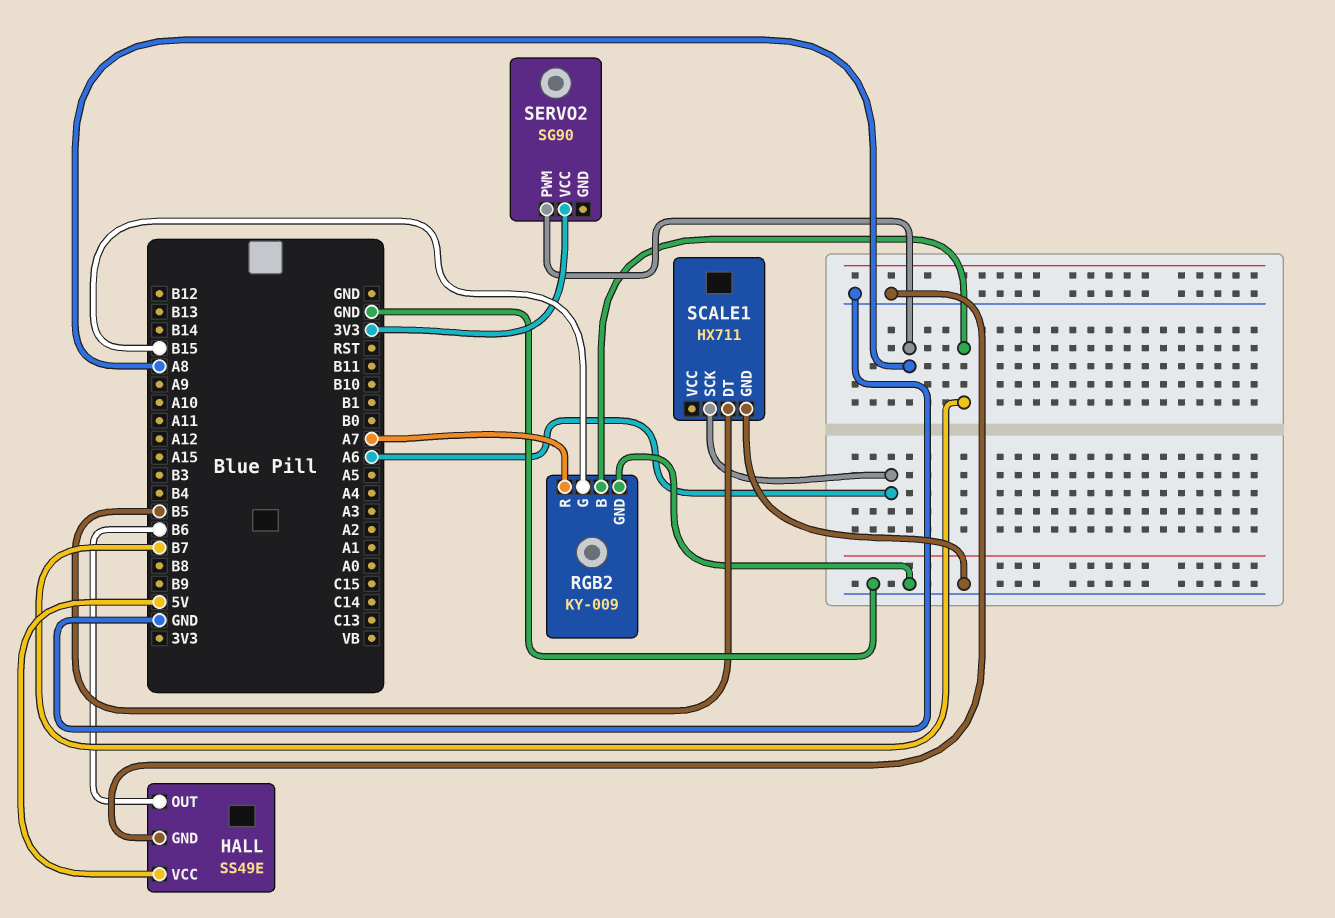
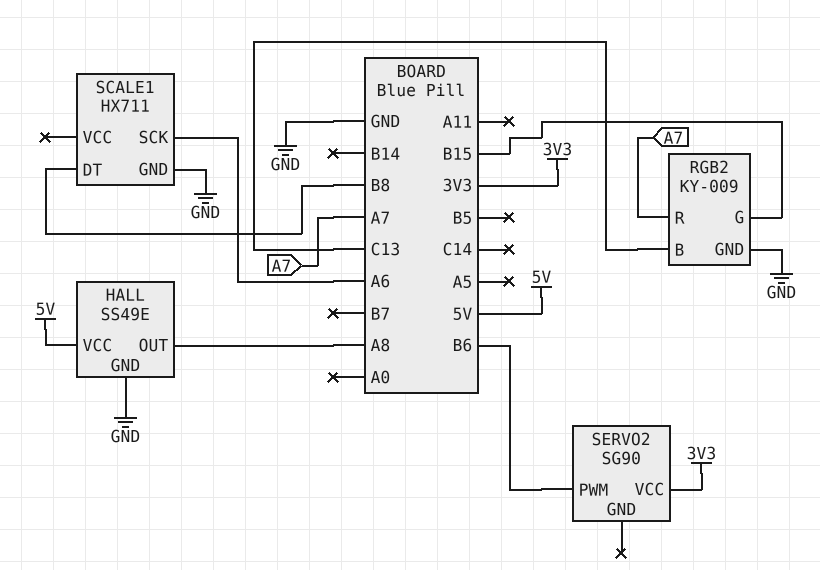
HALL pin OUT: B6 -> A8
RGB2 pin B: B7 -> C13
SCALE1 pin DT: B5 -> B8
SERVO2 pin PWM: A8 -> B6

